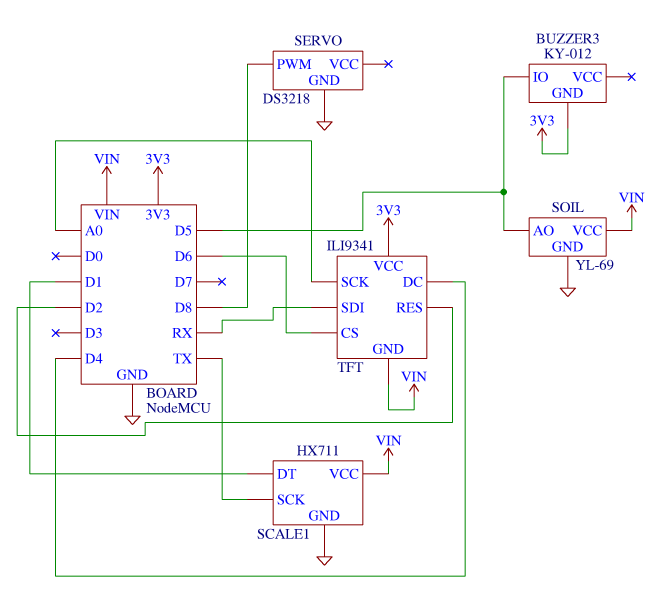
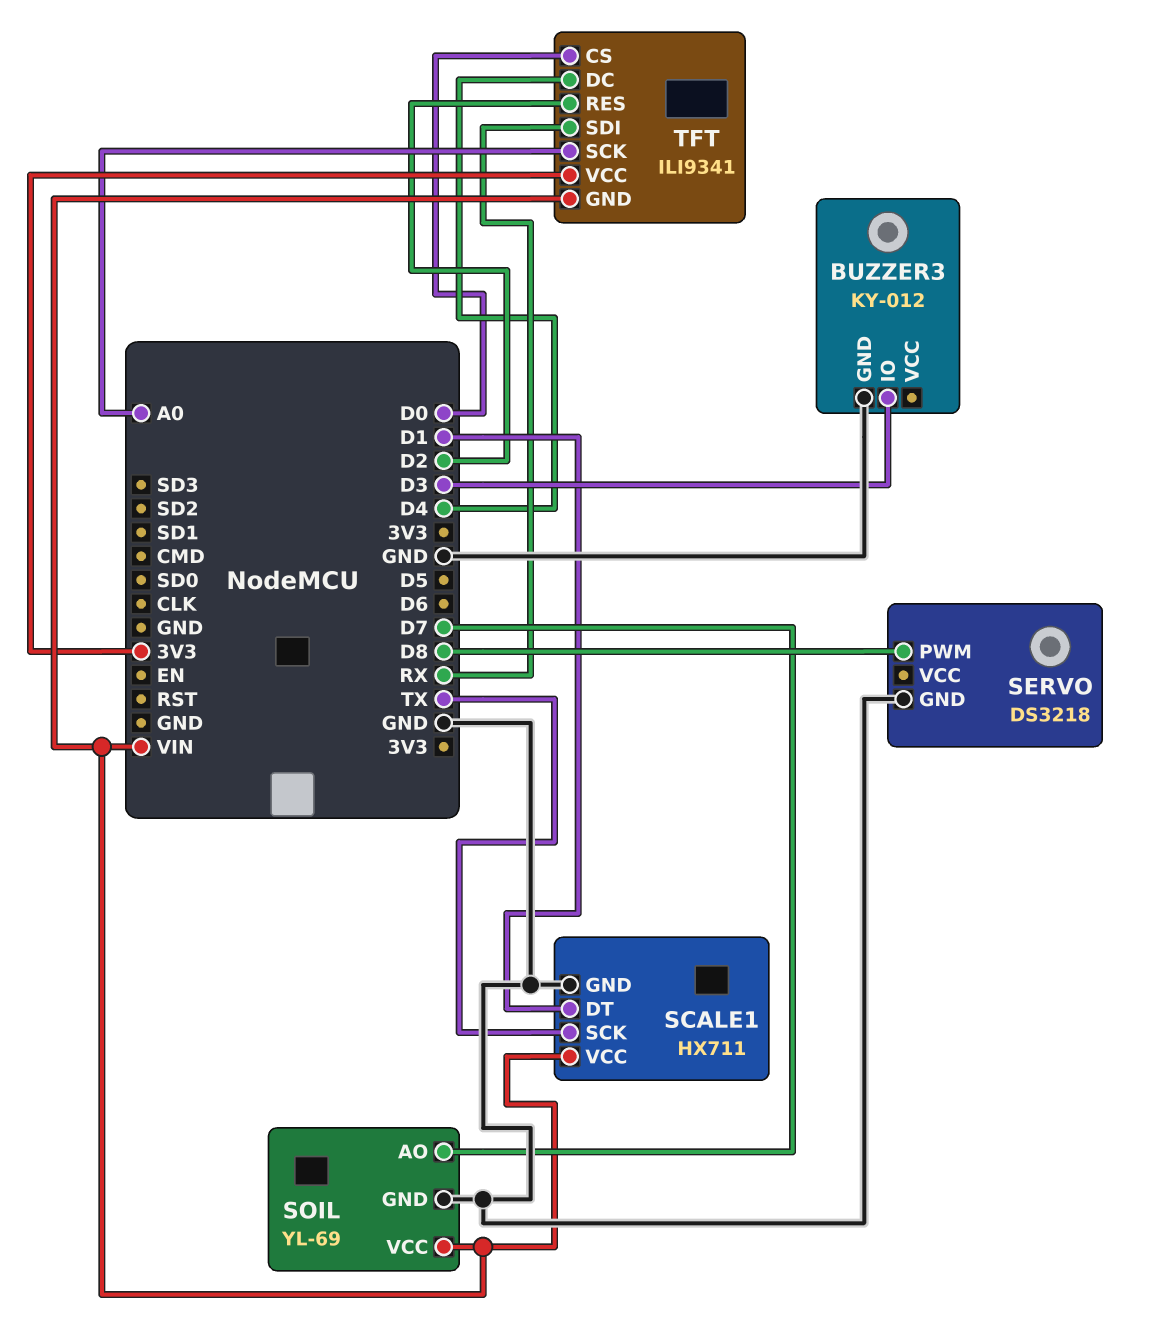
BUZZER3 pin GND: 3V3 -> GND
BUZZER3 pin IO: D5 -> D3
SOIL pin AO: D5 -> D7
TFT pin CS: D6 -> D0

